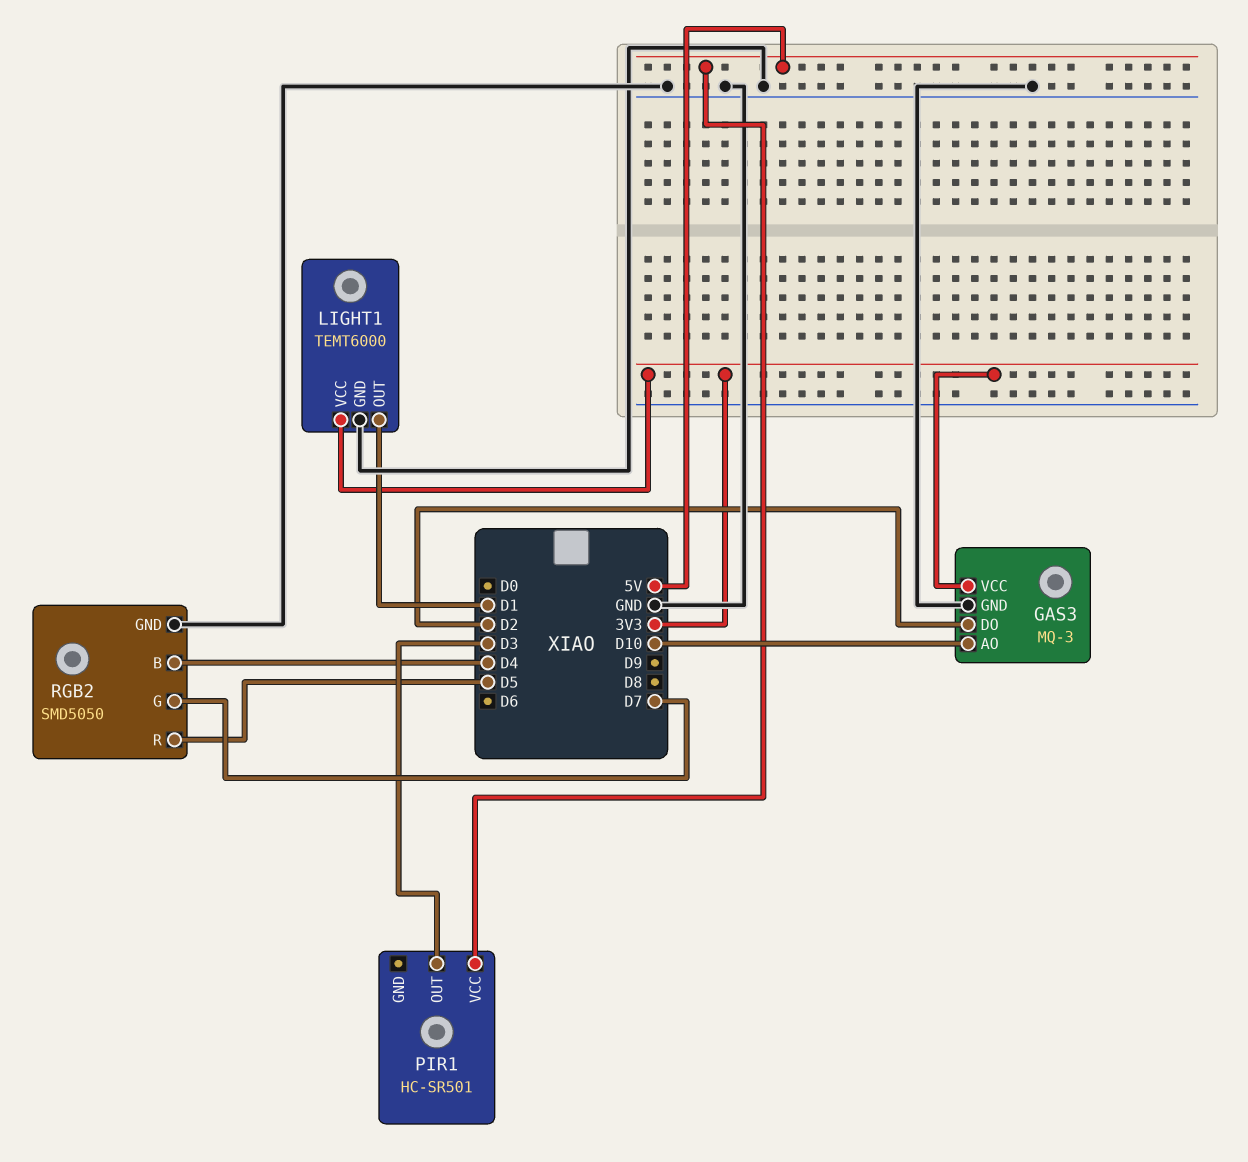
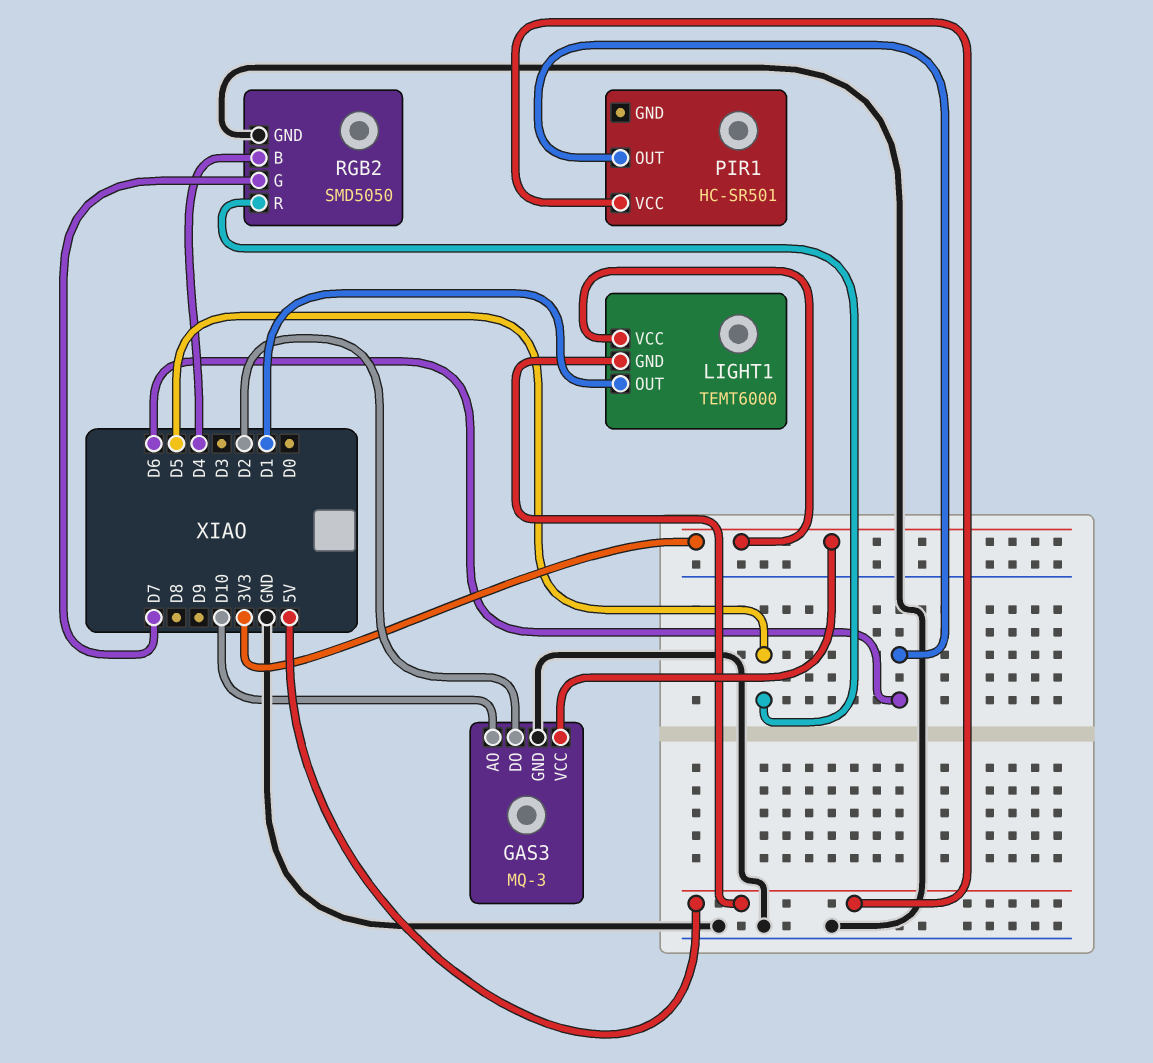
LIGHT1 pin GND: GND -> 5V
PIR1 pin OUT: D3 -> D6

